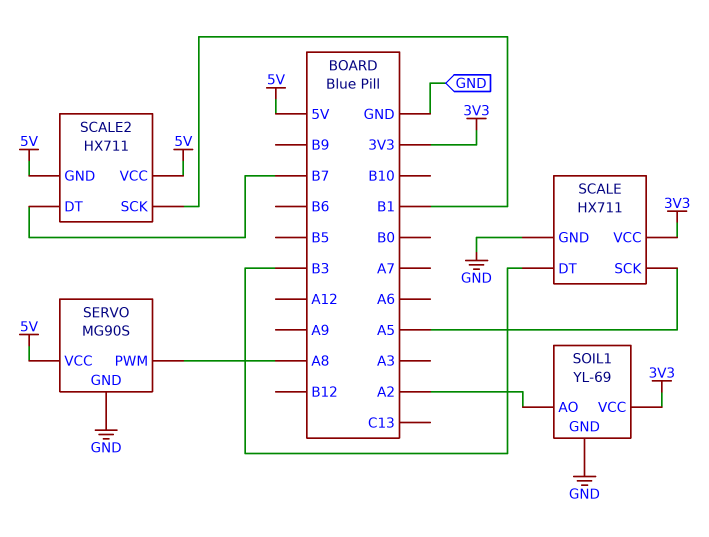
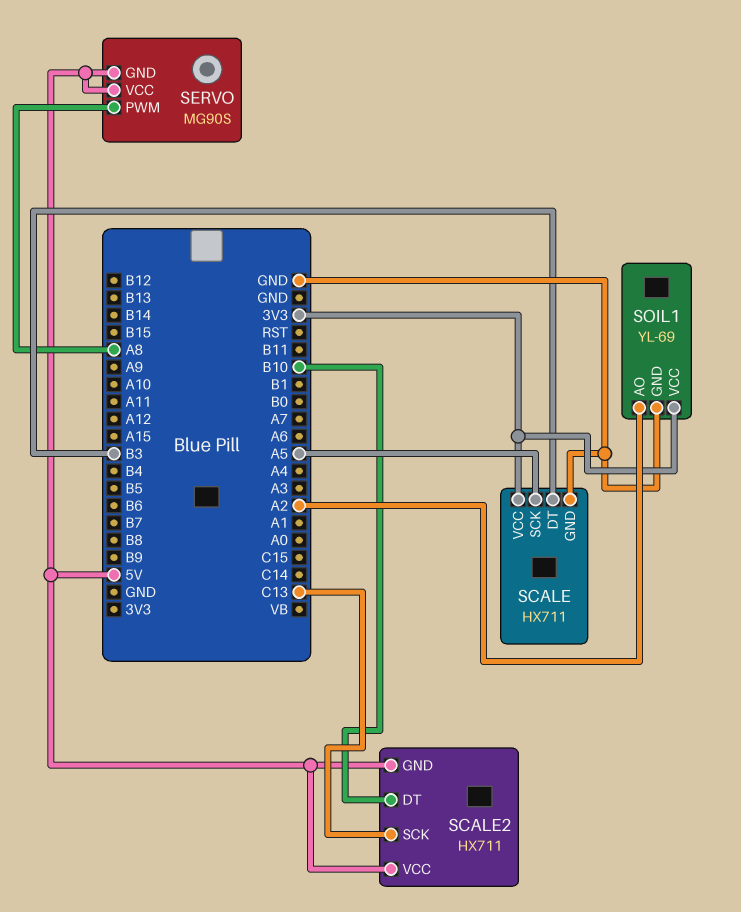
SCALE2 pin DT: B7 -> B10
SCALE2 pin SCK: B1 -> C13
SERVO pin GND: GND -> 5V

